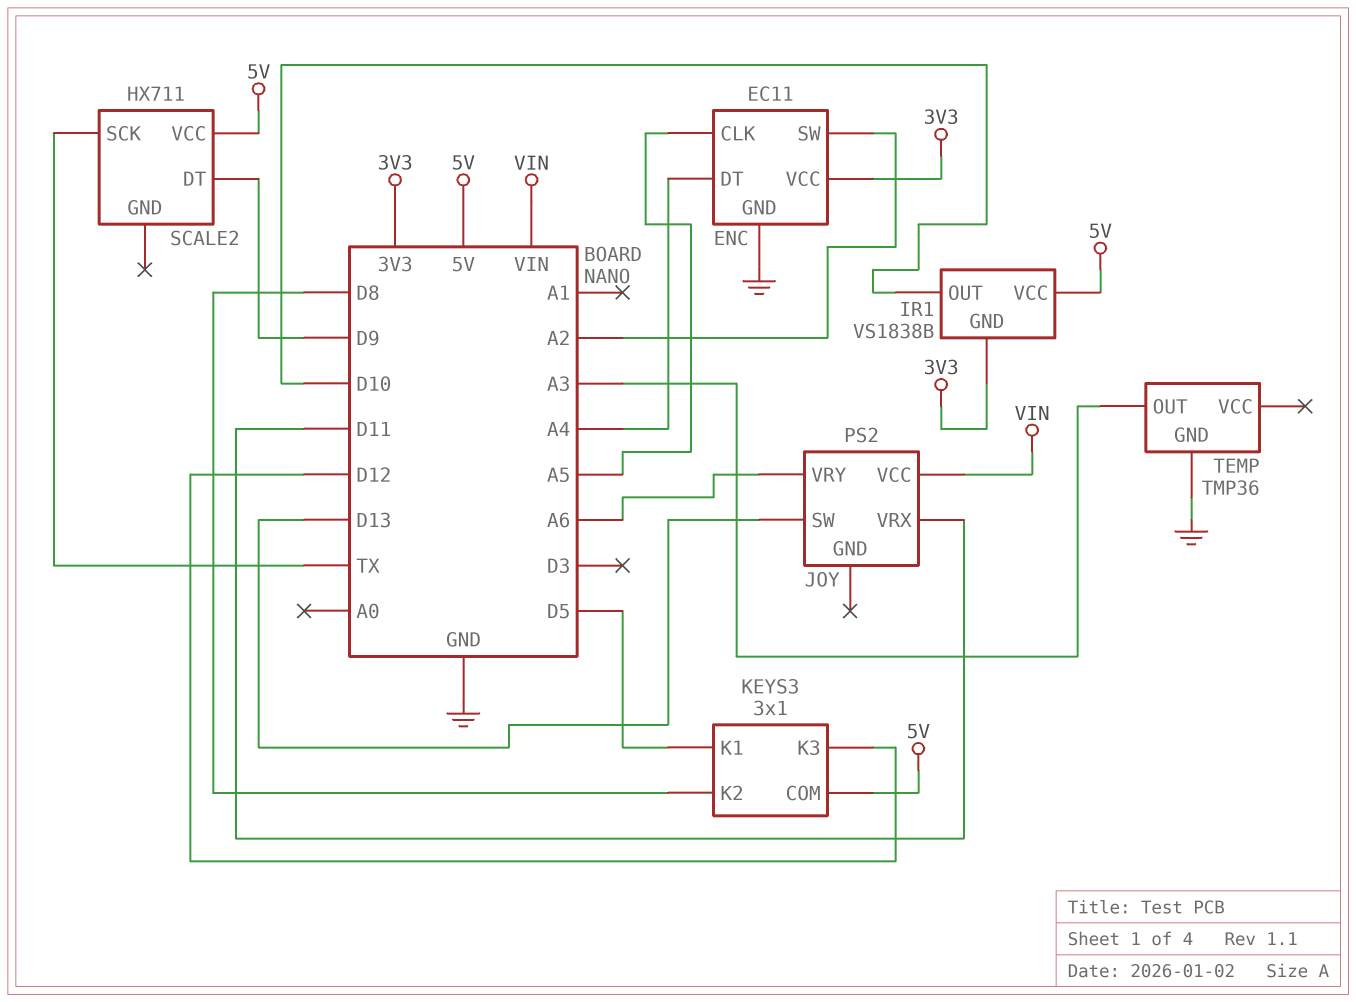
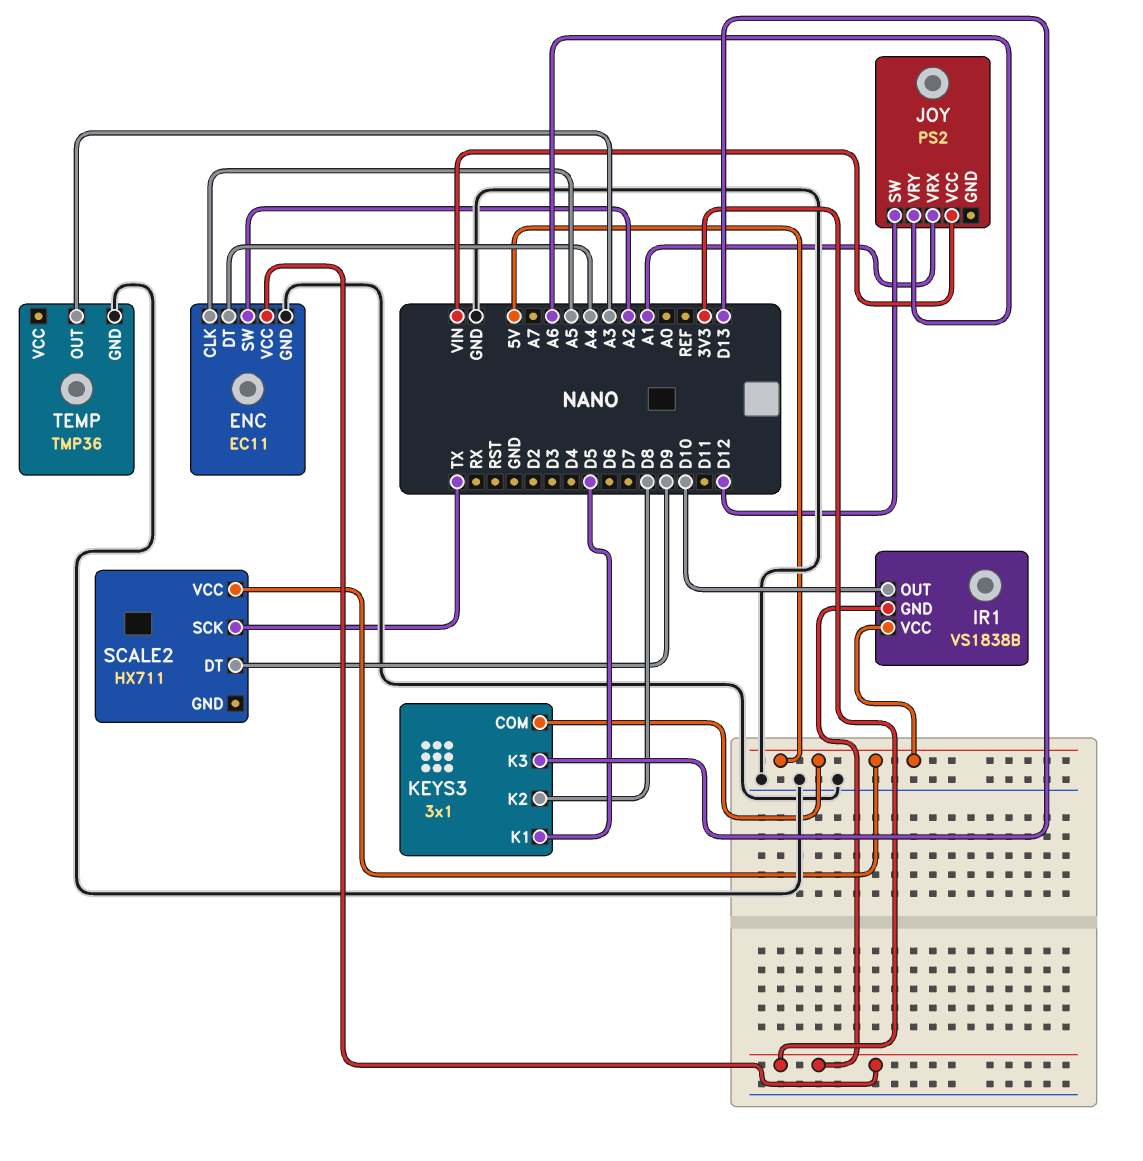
JOY pin SW: D13 -> D12
JOY pin VRX: D11 -> A1
KEYS3 pin K3: D12 -> D13

